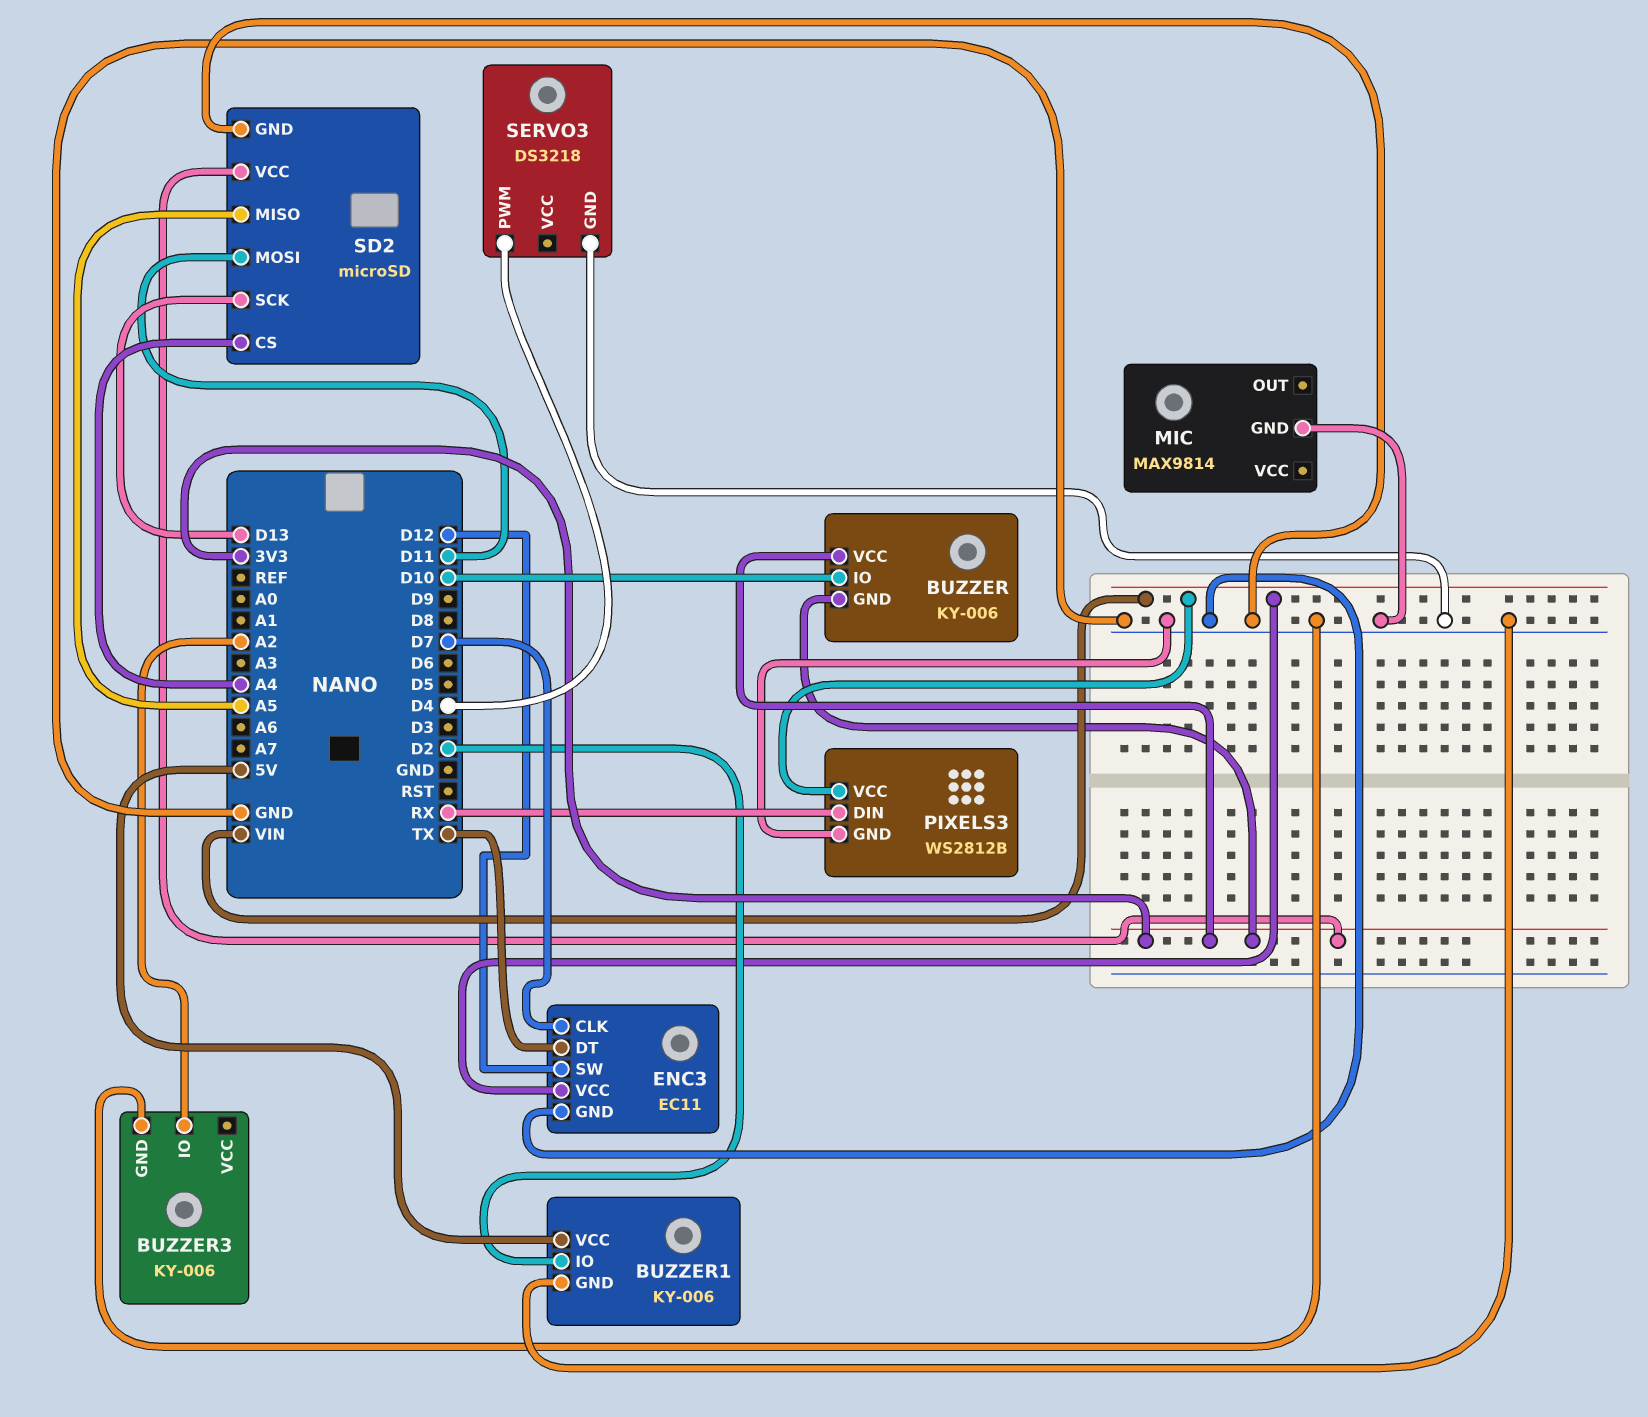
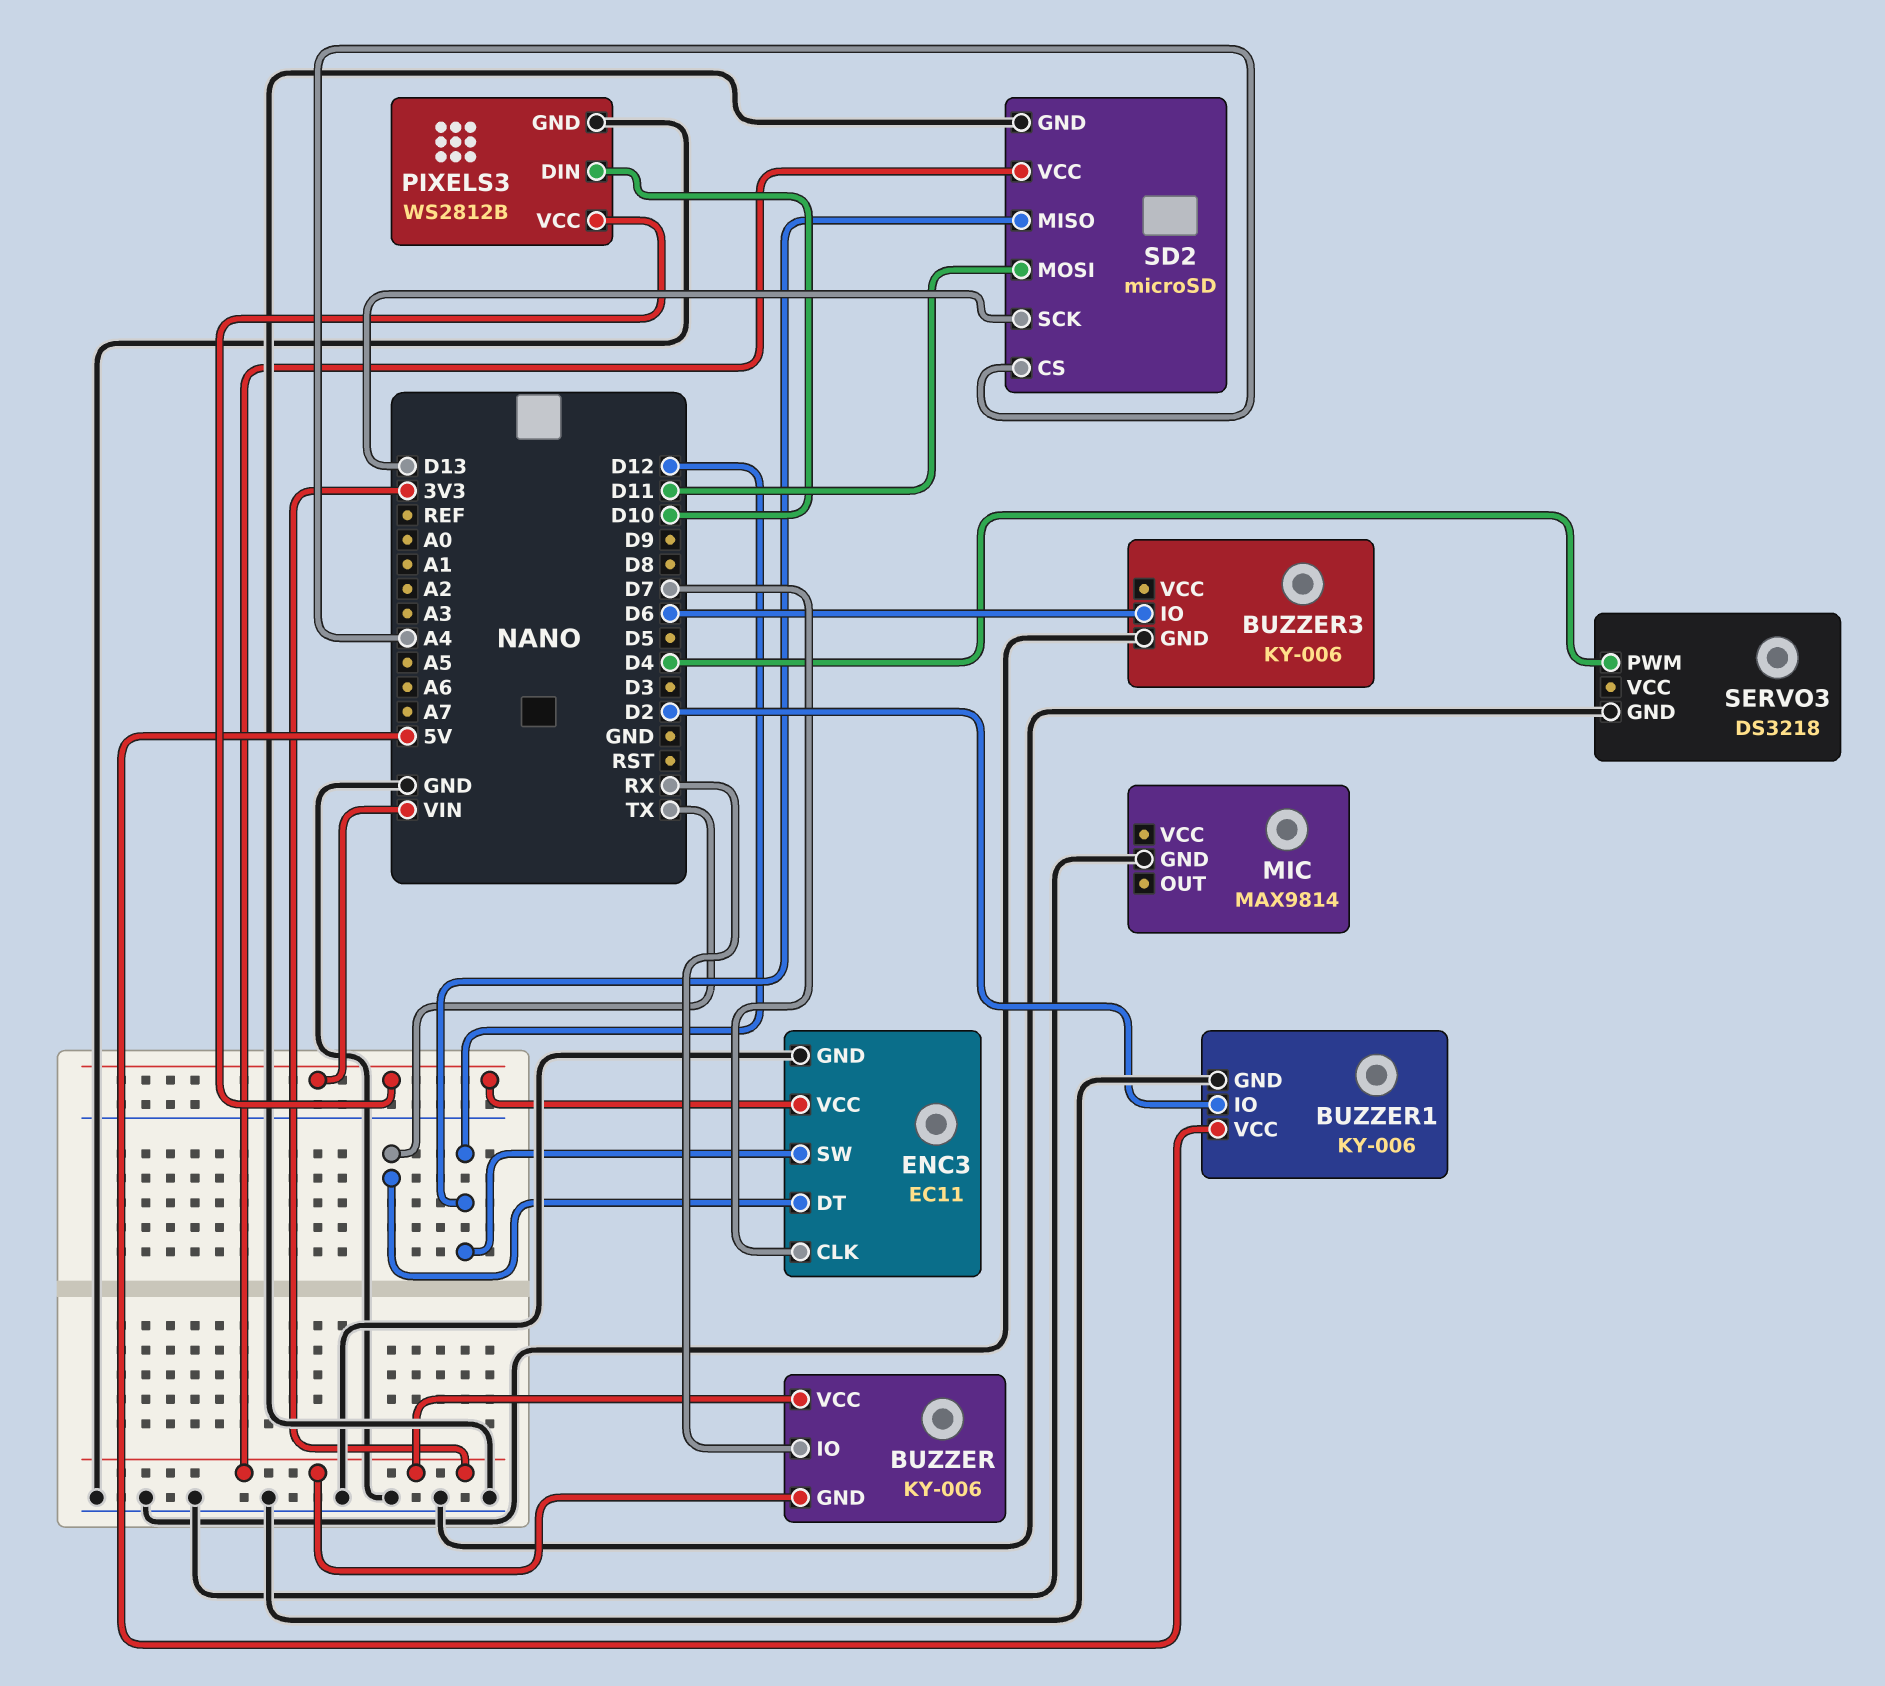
BUZZER pin IO: D10 -> RX
BUZZER3 pin IO: A2 -> D6
PIXELS3 pin DIN: RX -> D10
SD2 pin MISO: A5 -> D12

